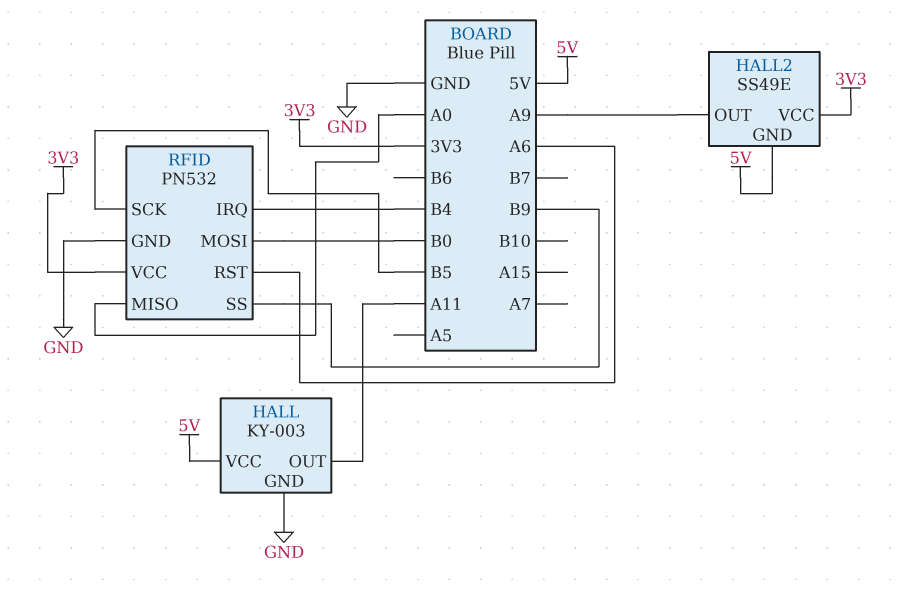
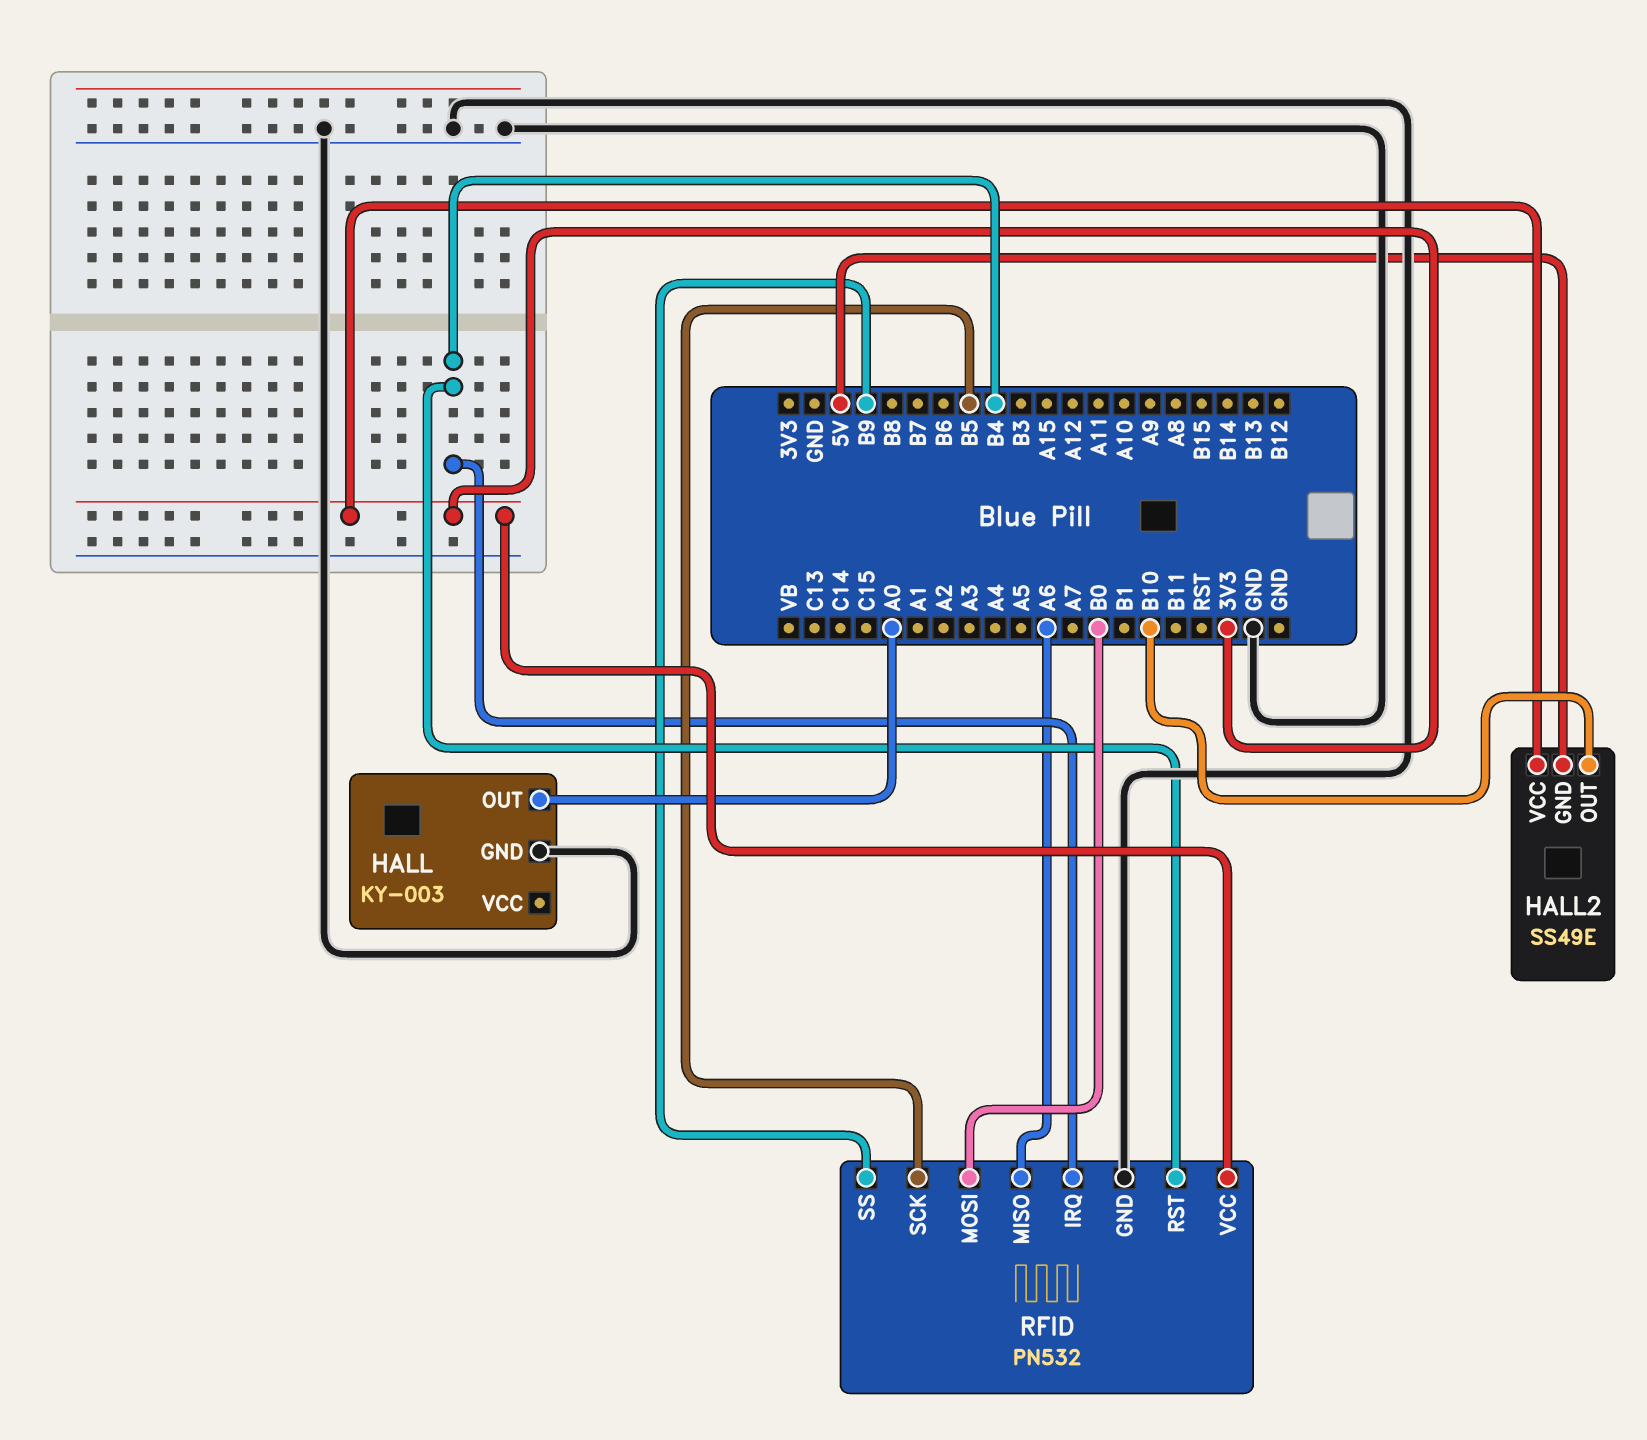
HALL pin OUT: A11 -> A0
HALL pin VCC: 5V -> none
HALL2 pin OUT: A9 -> B10
RFID pin MISO: A0 -> A6
RFID pin RST: A6 -> B4

